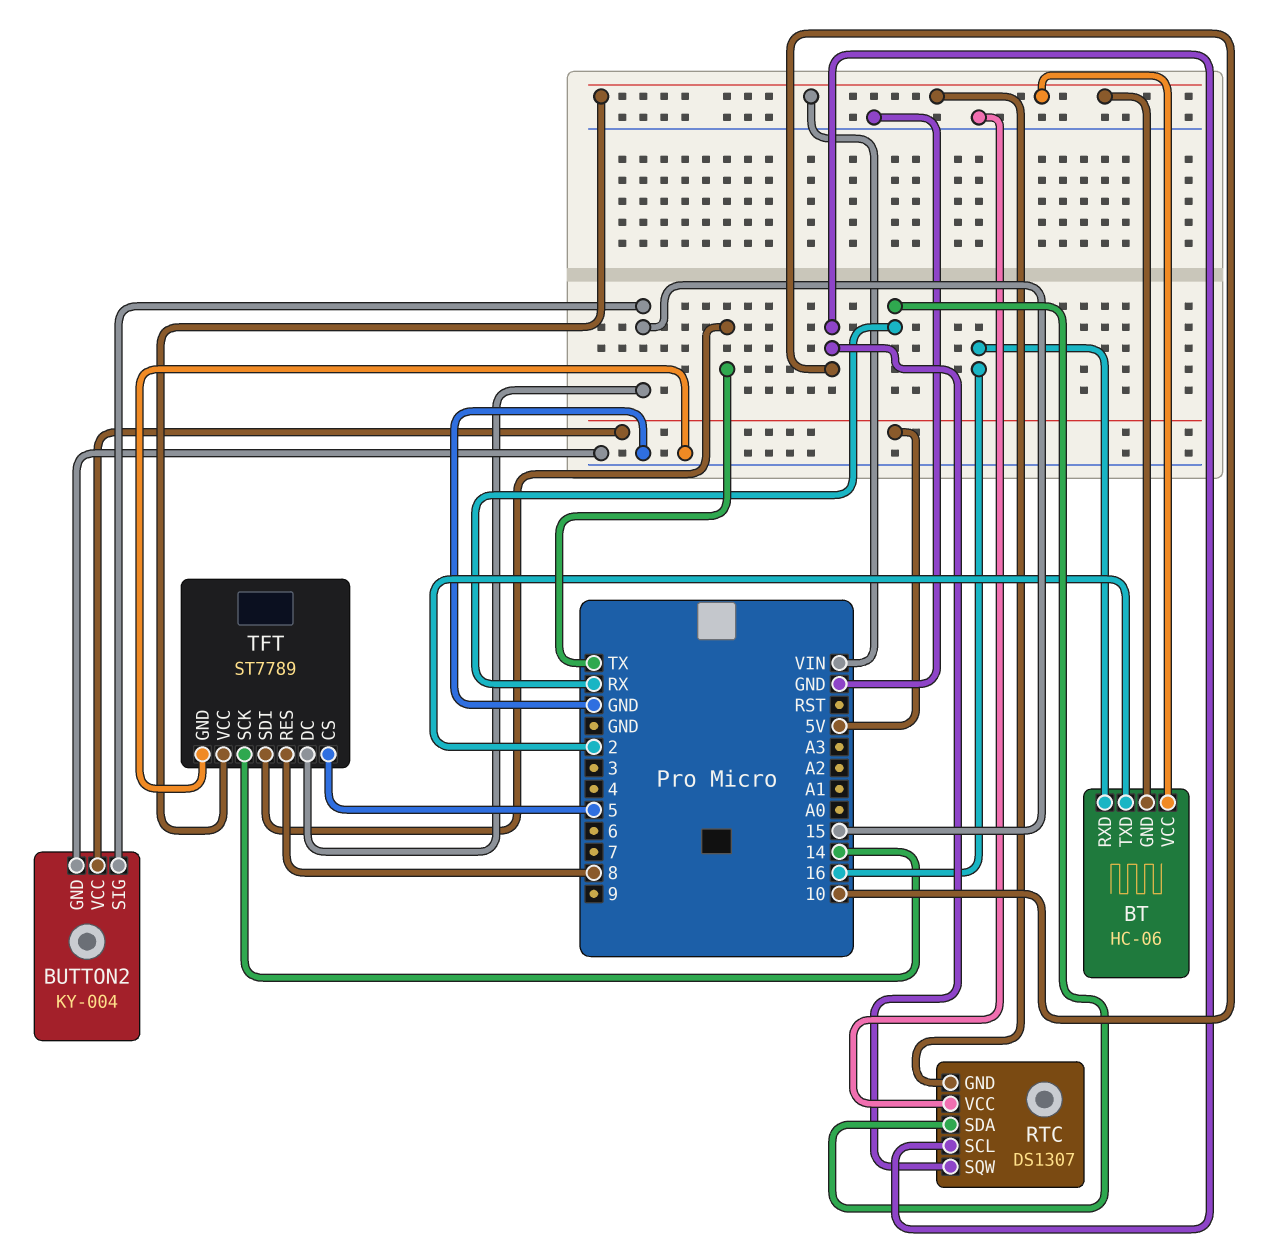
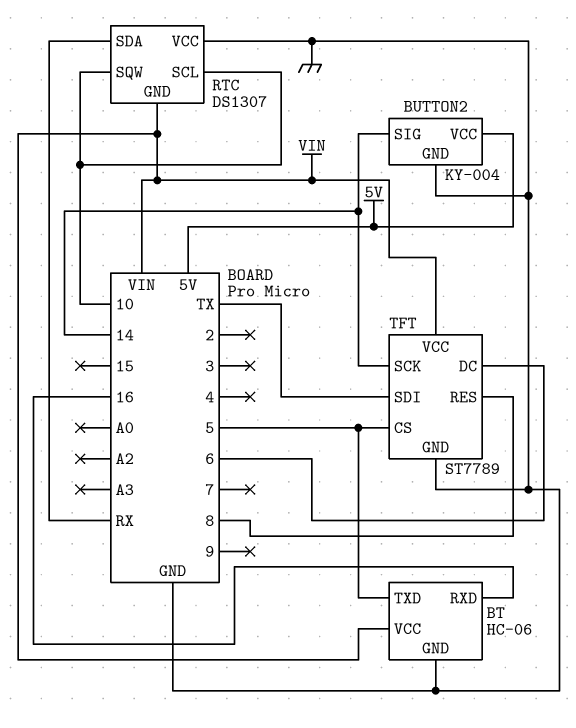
BT pin GND: VIN -> GND
BT pin TXD: 2 -> 5
BUTTON2 pin SIG: 15 -> 14
TFT pin DC: 15 -> 6

